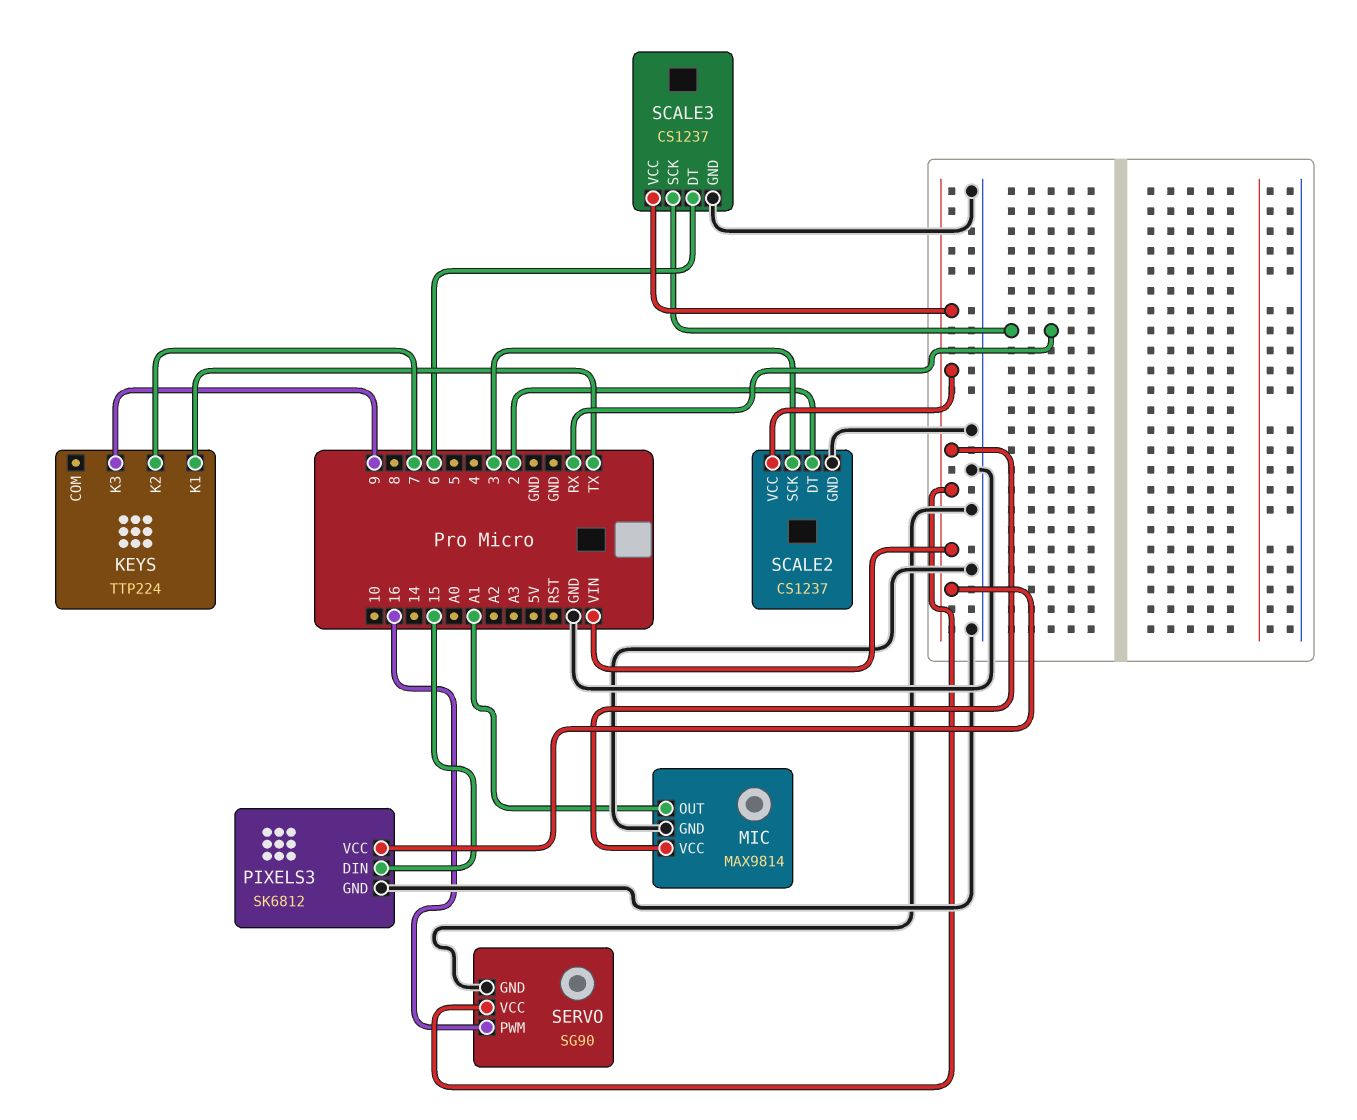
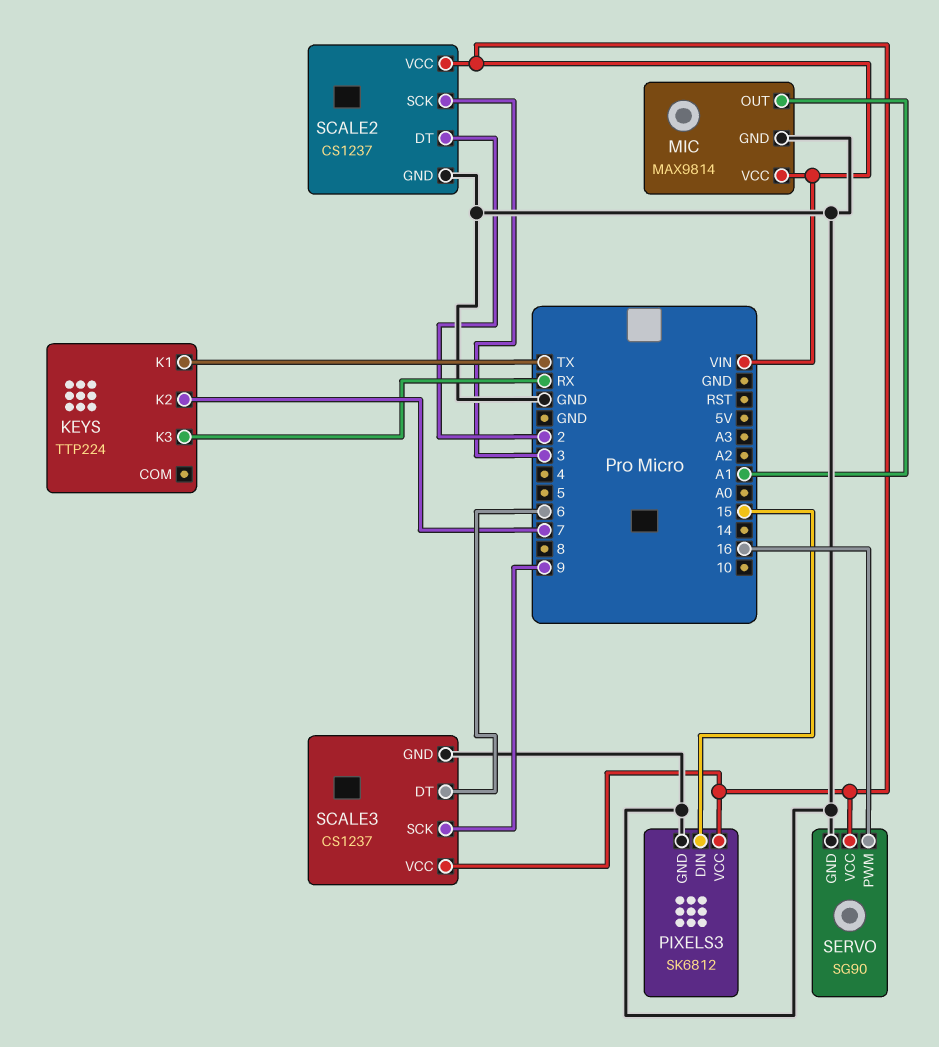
KEYS pin K3: 9 -> RX
SCALE3 pin SCK: RX -> 9

